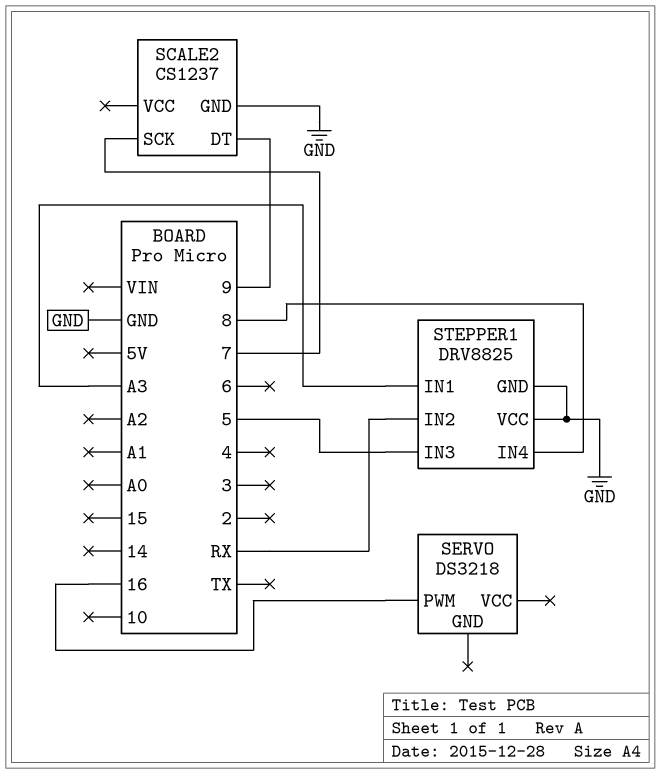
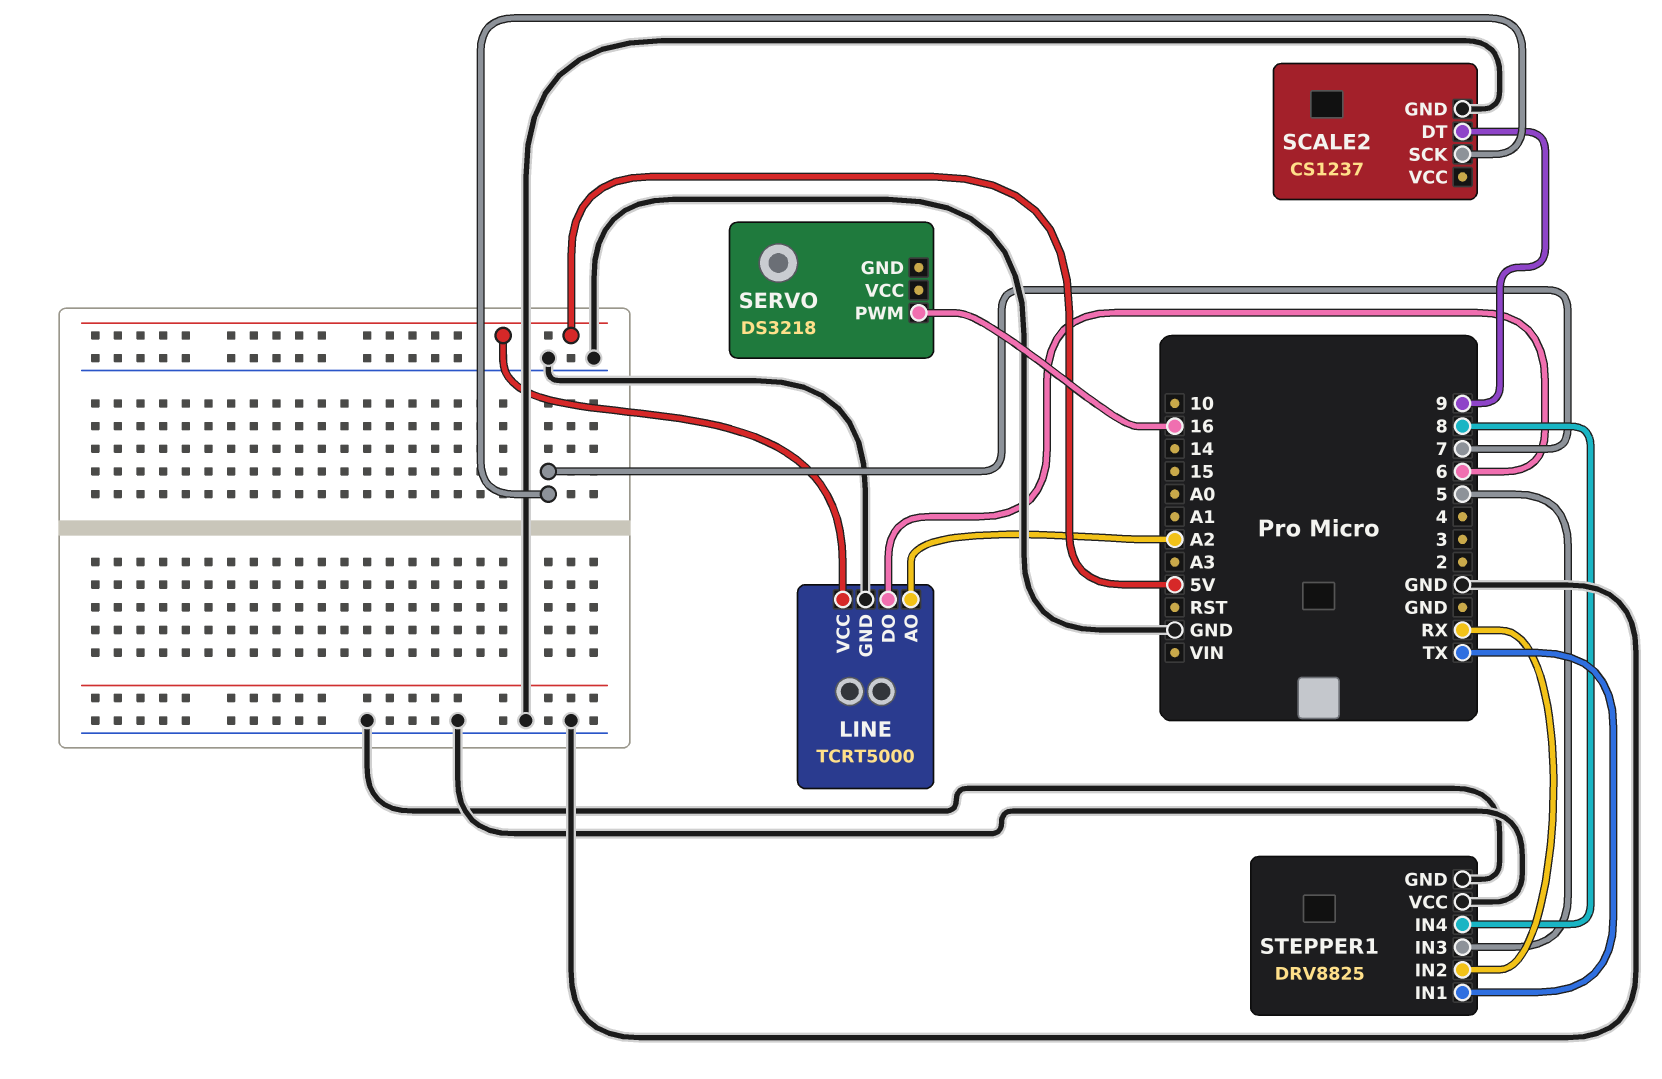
LINE: none -> TCRT5000
LINE pin AO: none -> A2
LINE pin DO: none -> 6
LINE pin GND: none -> GND
LINE pin VCC: none -> 5V
STEPPER1 pin IN1: A3 -> TX

